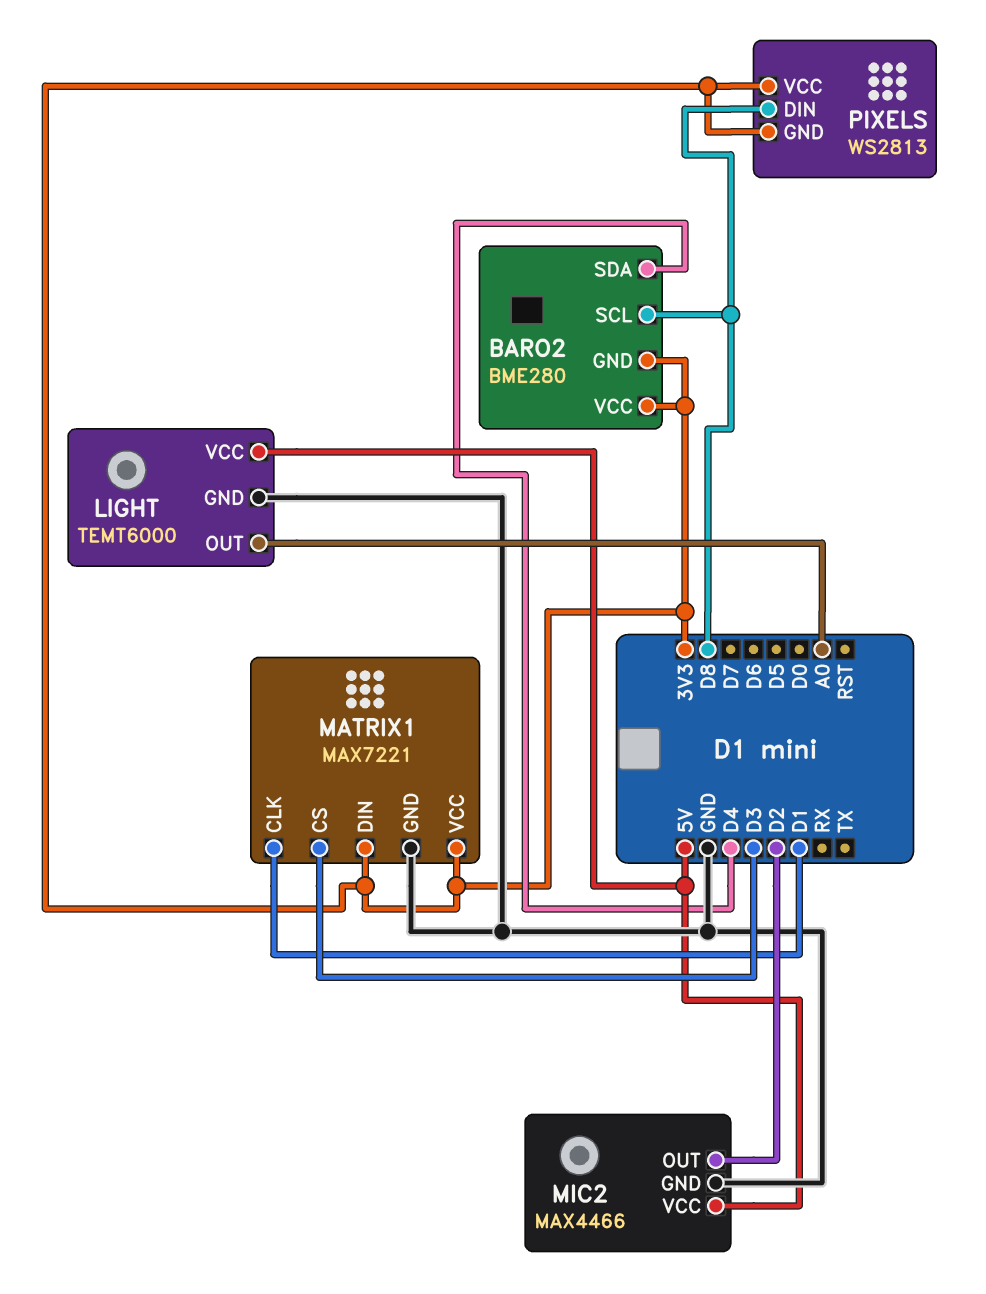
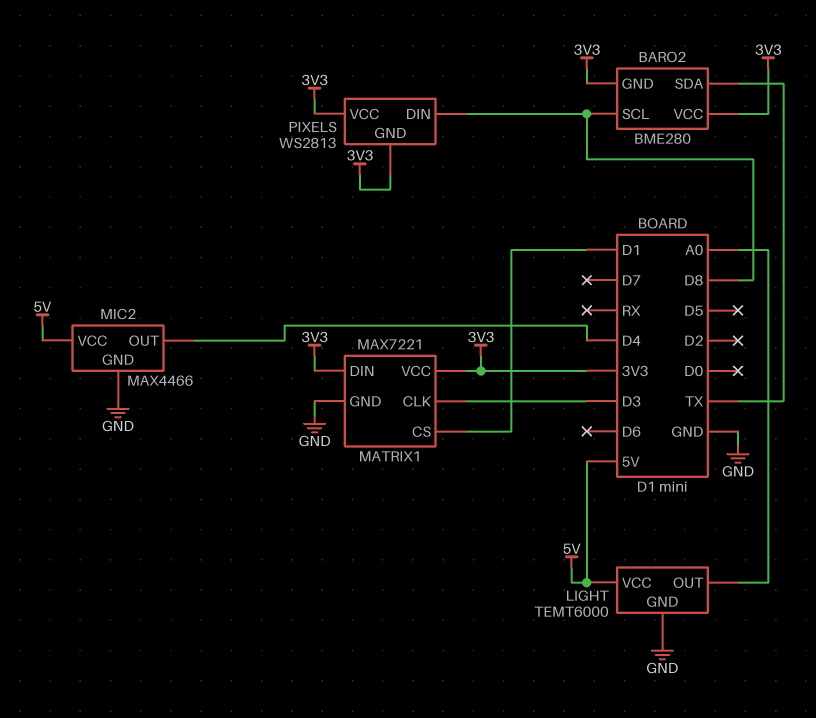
BARO2 pin SDA: D4 -> TX
MATRIX1 pin CLK: D1 -> D3
MATRIX1 pin CS: D3 -> D1
MIC2 pin OUT: D2 -> D4

